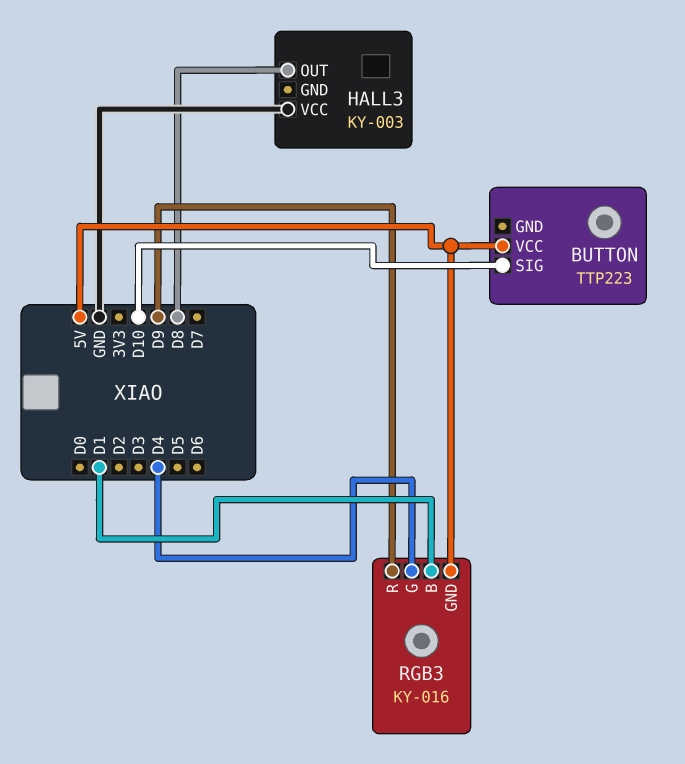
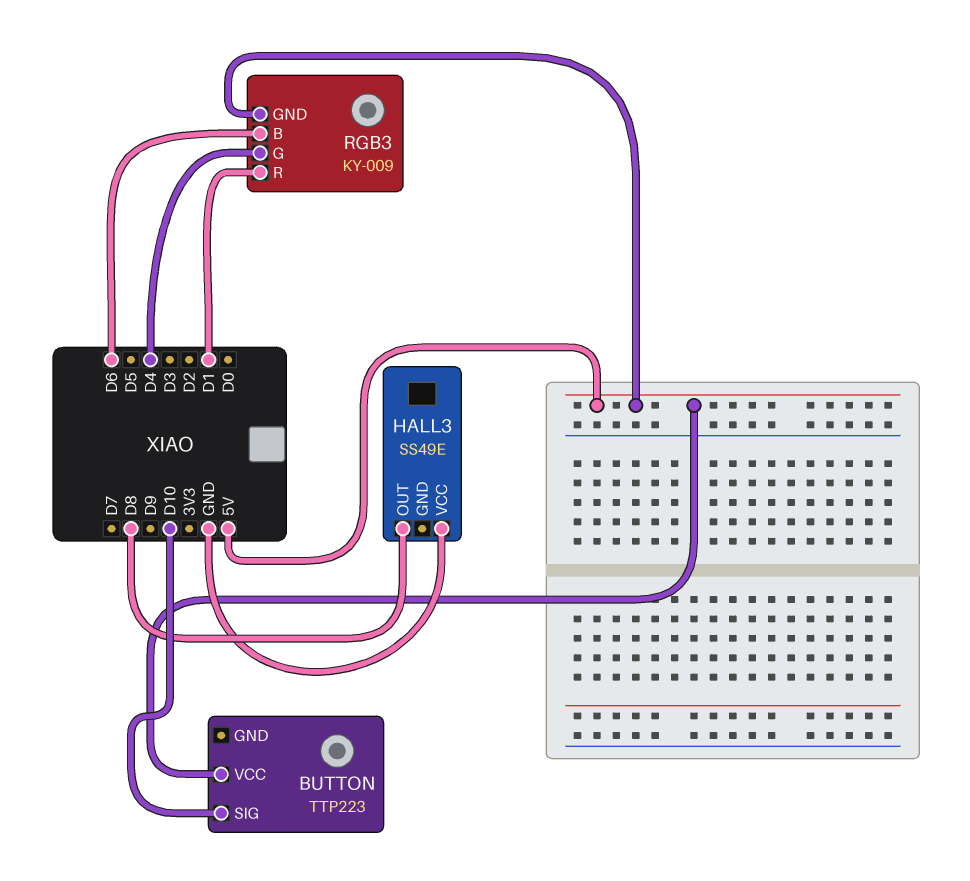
HALL3: KY-003 -> SS49E
RGB3: KY-016 -> KY-009
RGB3 pin B: D1 -> D6
RGB3 pin R: D9 -> D1

